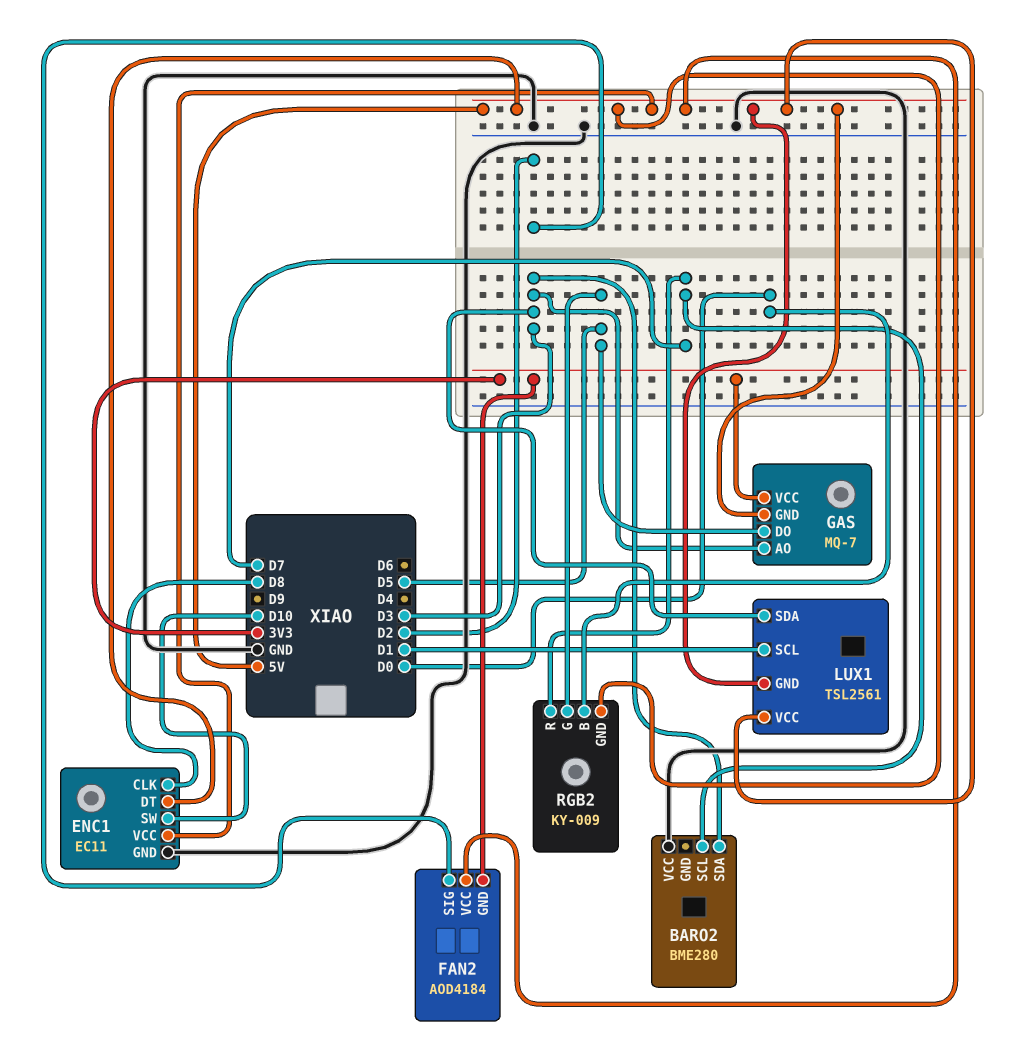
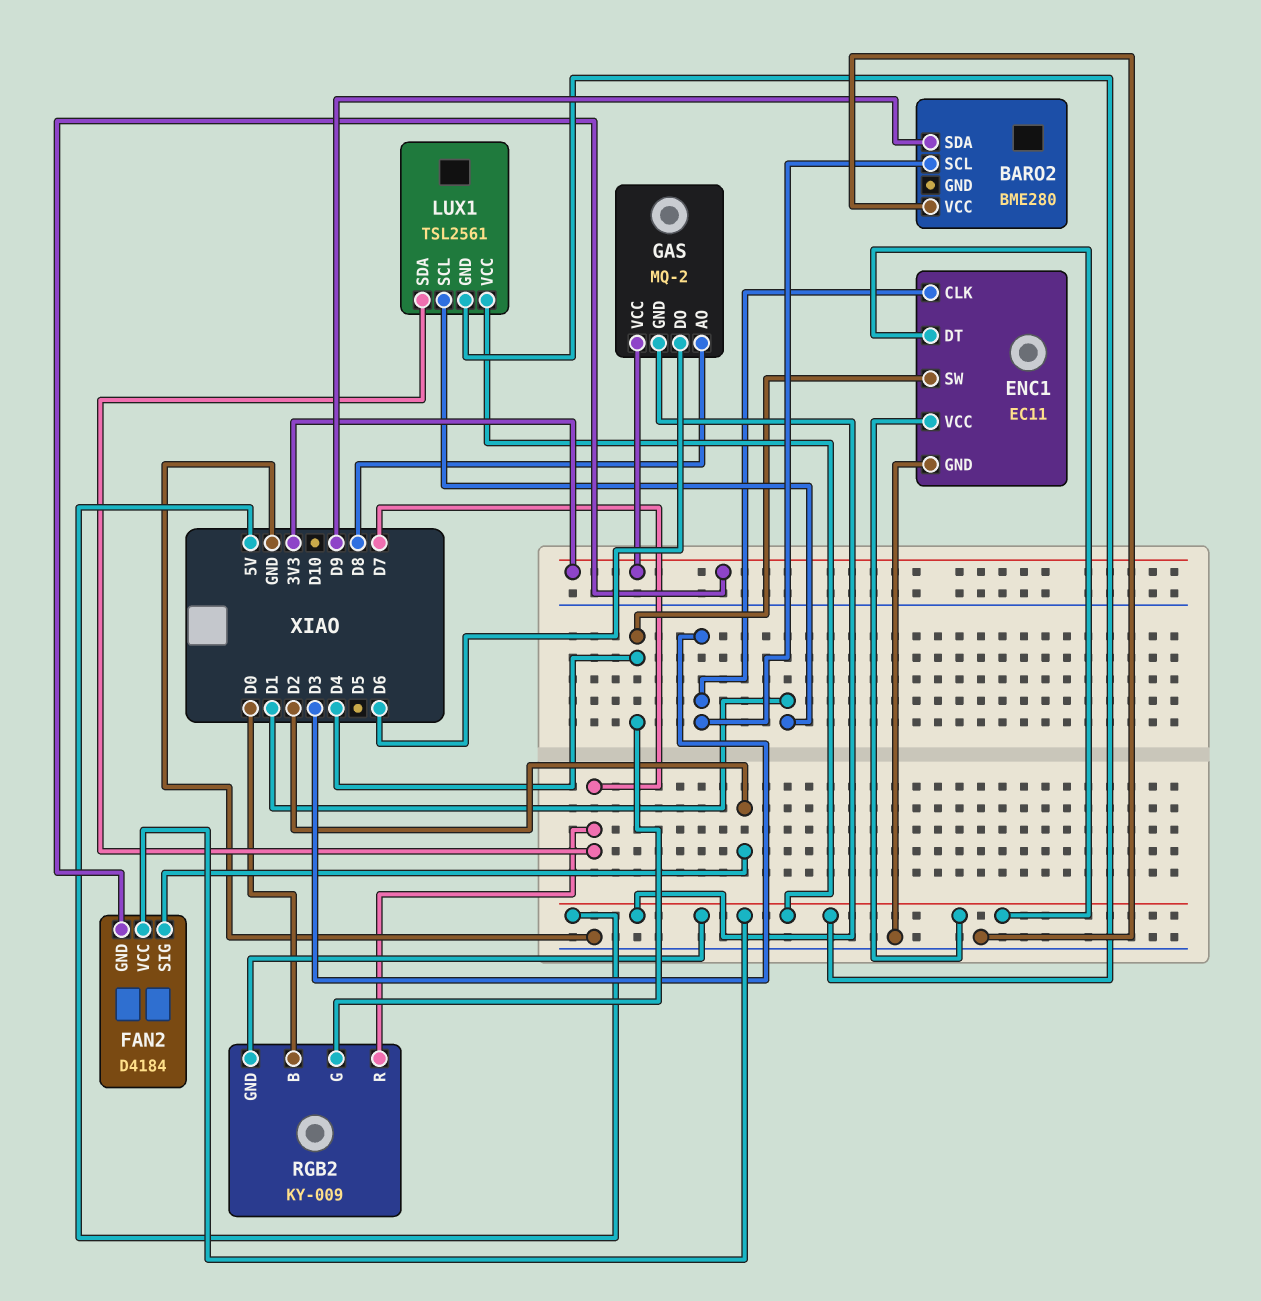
BARO2 pin SCL: D7 -> D3
BARO2 pin SDA: D3 -> D9
ENC1 pin CLK: D8 -> D3
ENC1 pin SW: D10 -> D4
FAN2: AOD4184 -> D4184
GAS: MQ-7 -> MQ-2
GAS pin AO: D3 -> D8
GAS pin DO: D5 -> D6
LUX1 pin SDA: D3 -> D7
RGB2 pin G: D5 -> D4

